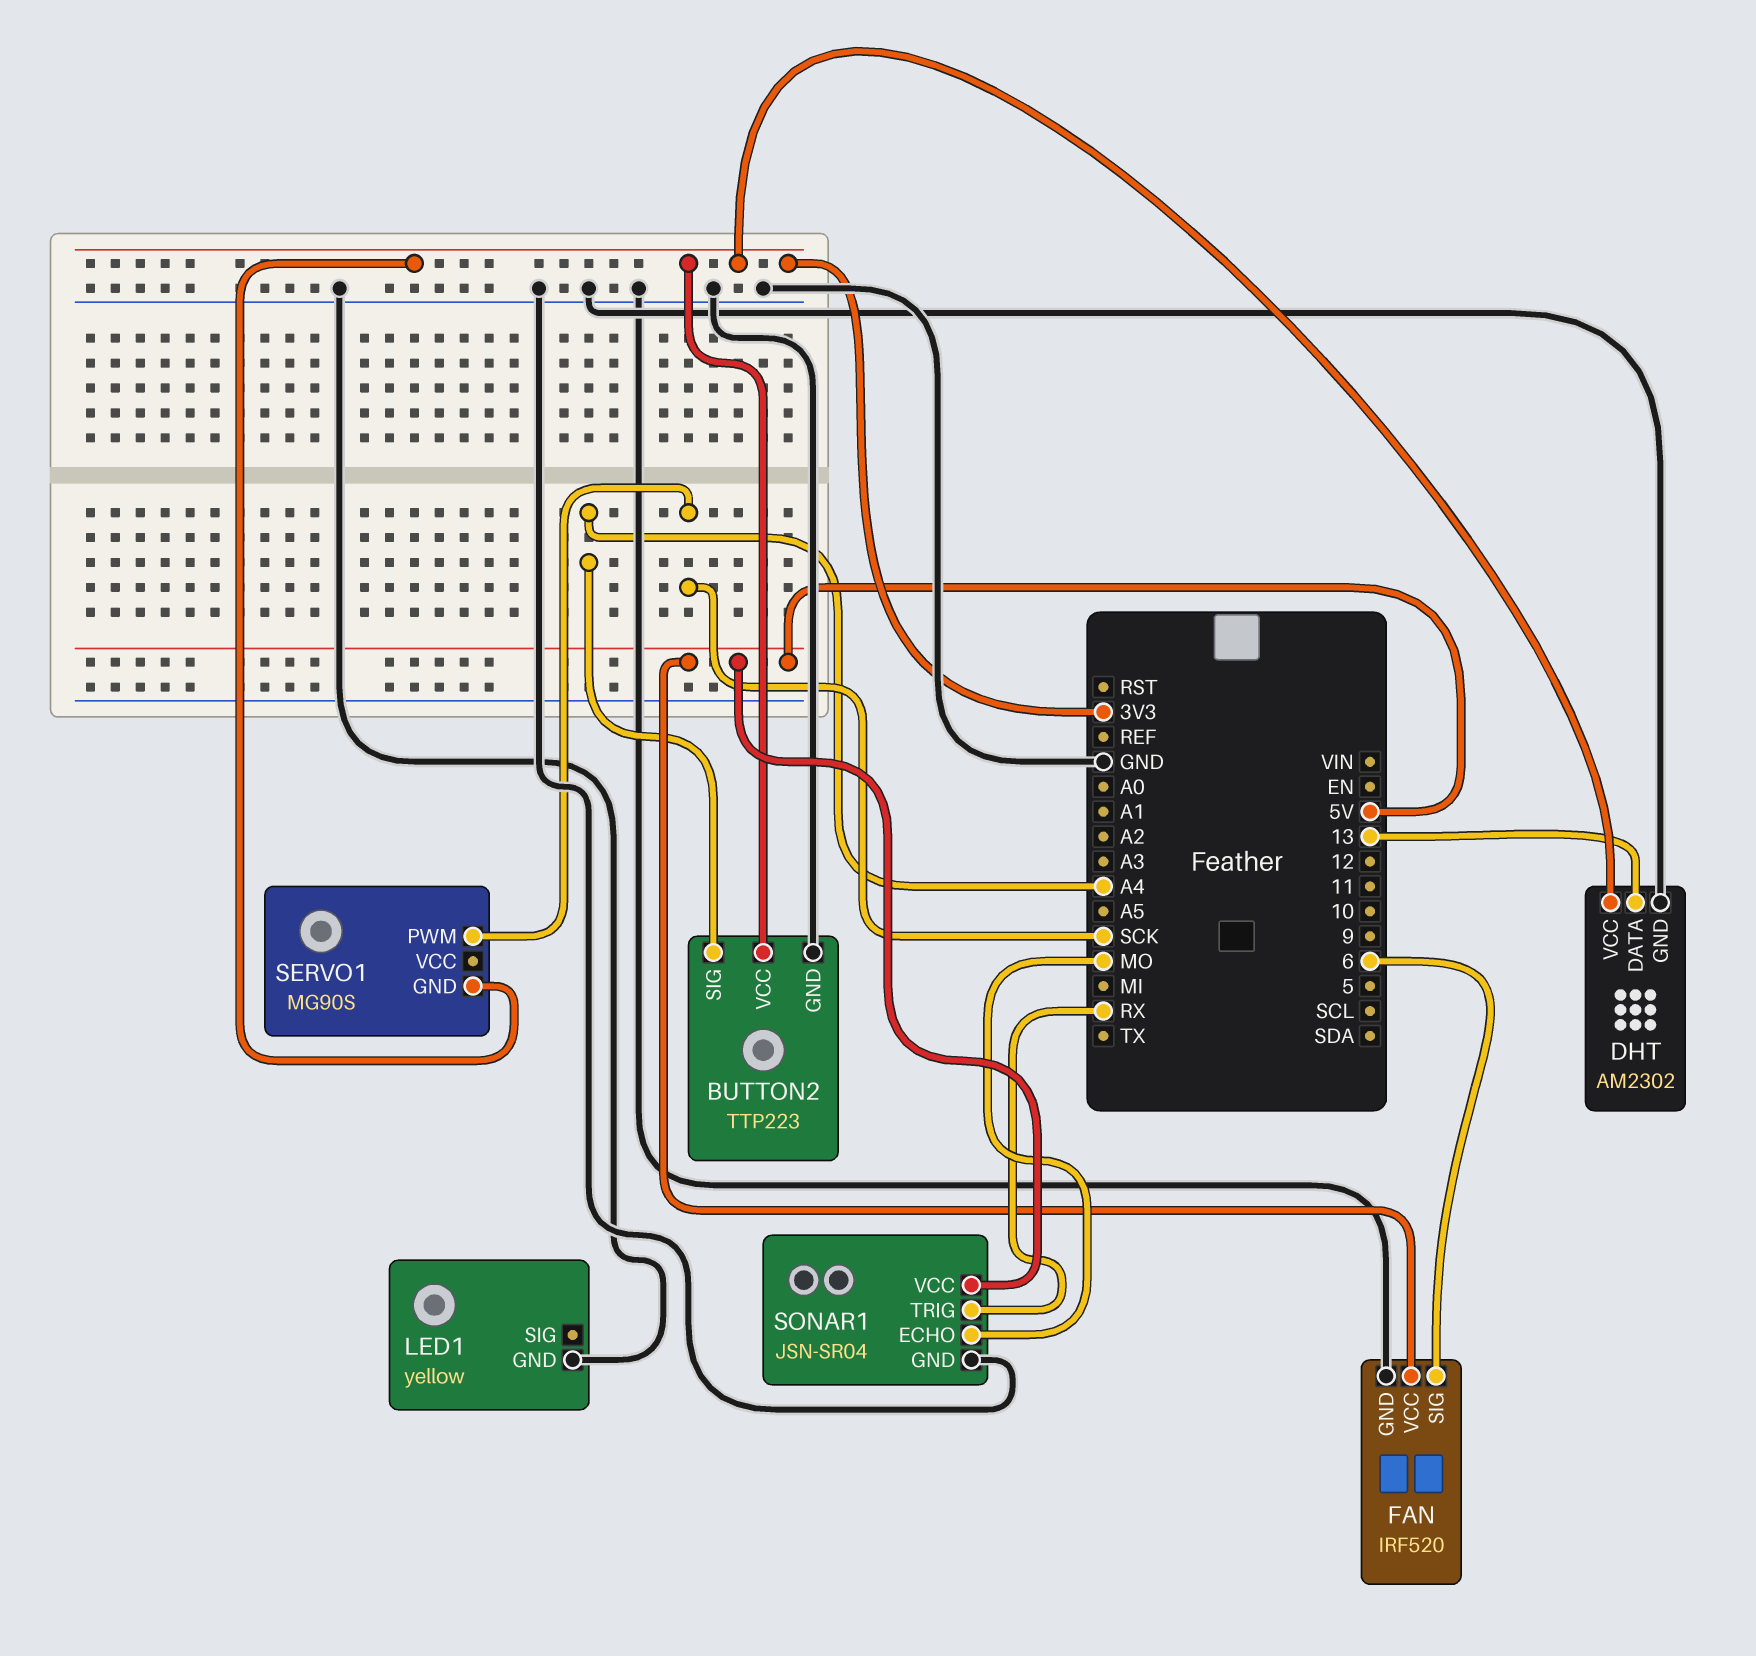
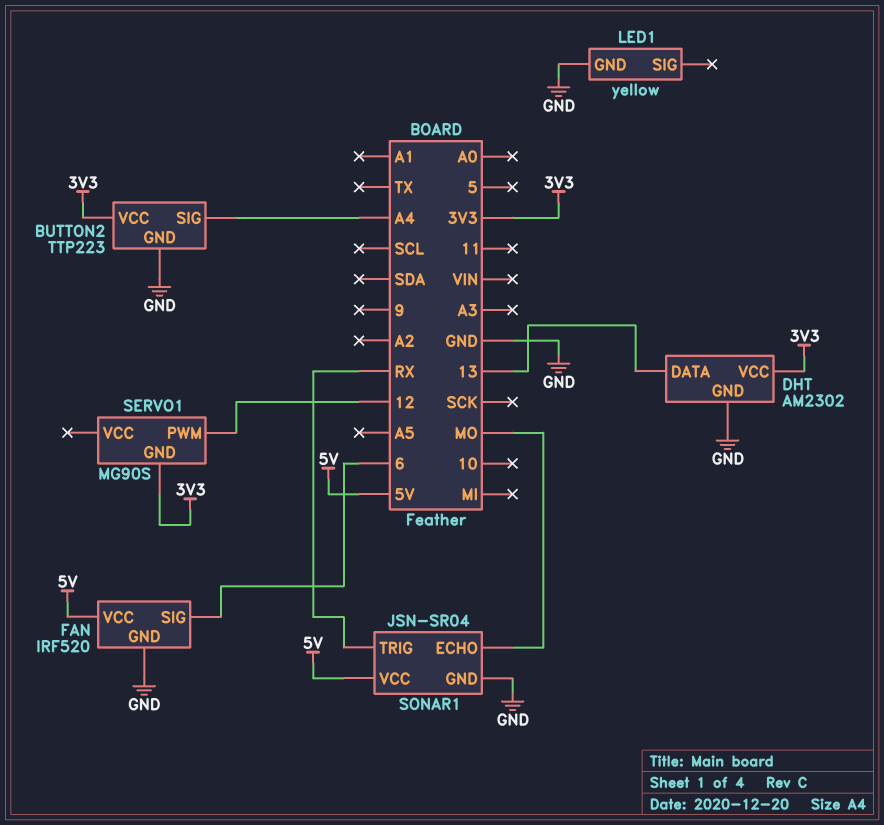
SERVO1 pin PWM: SCK -> 12

